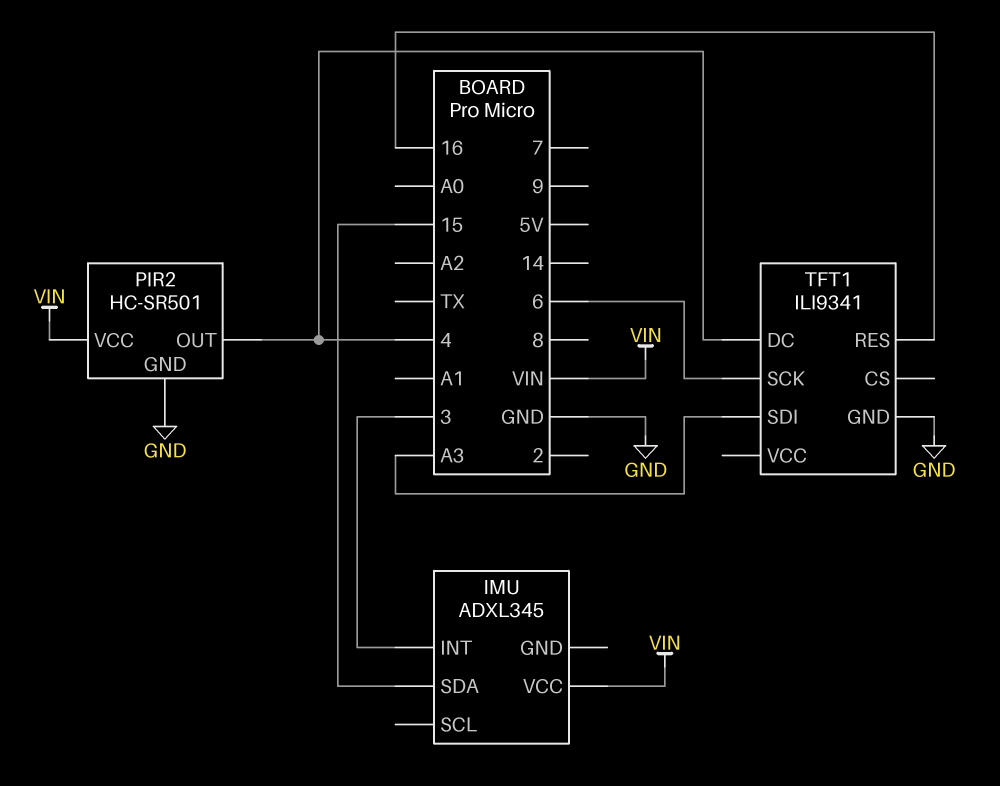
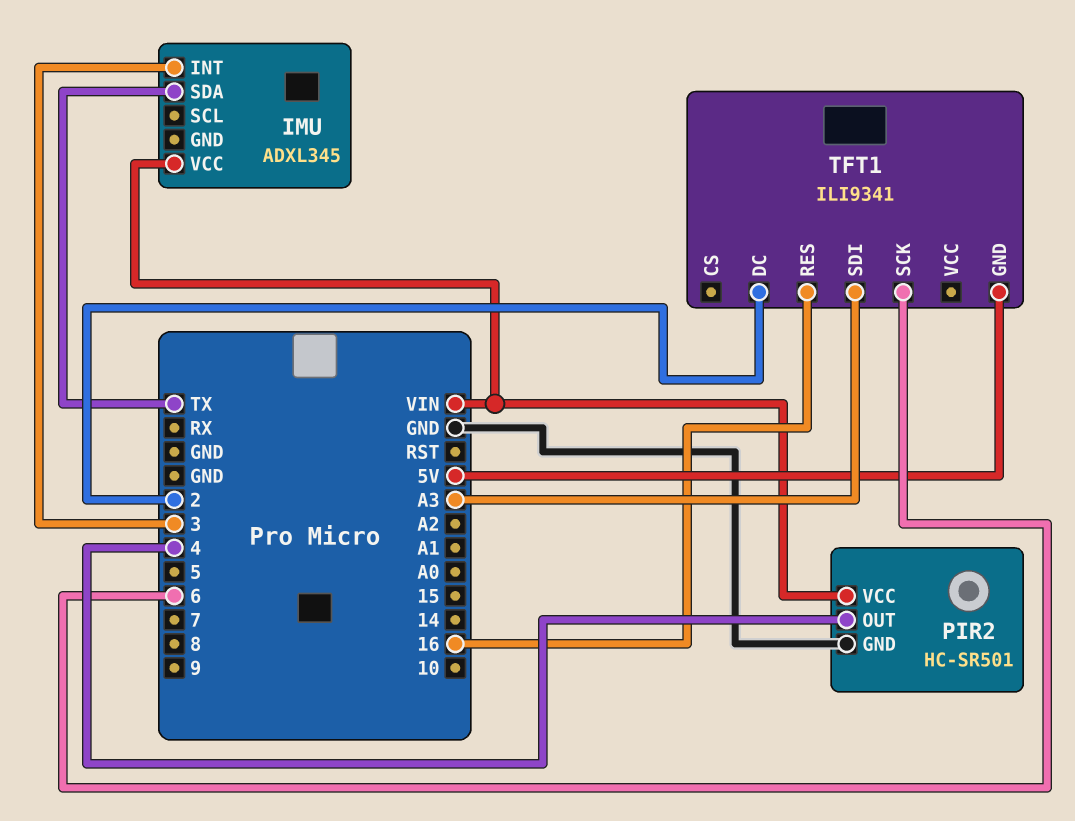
IMU pin SDA: 15 -> TX
TFT1 pin DC: 4 -> 2
TFT1 pin GND: GND -> 5V

